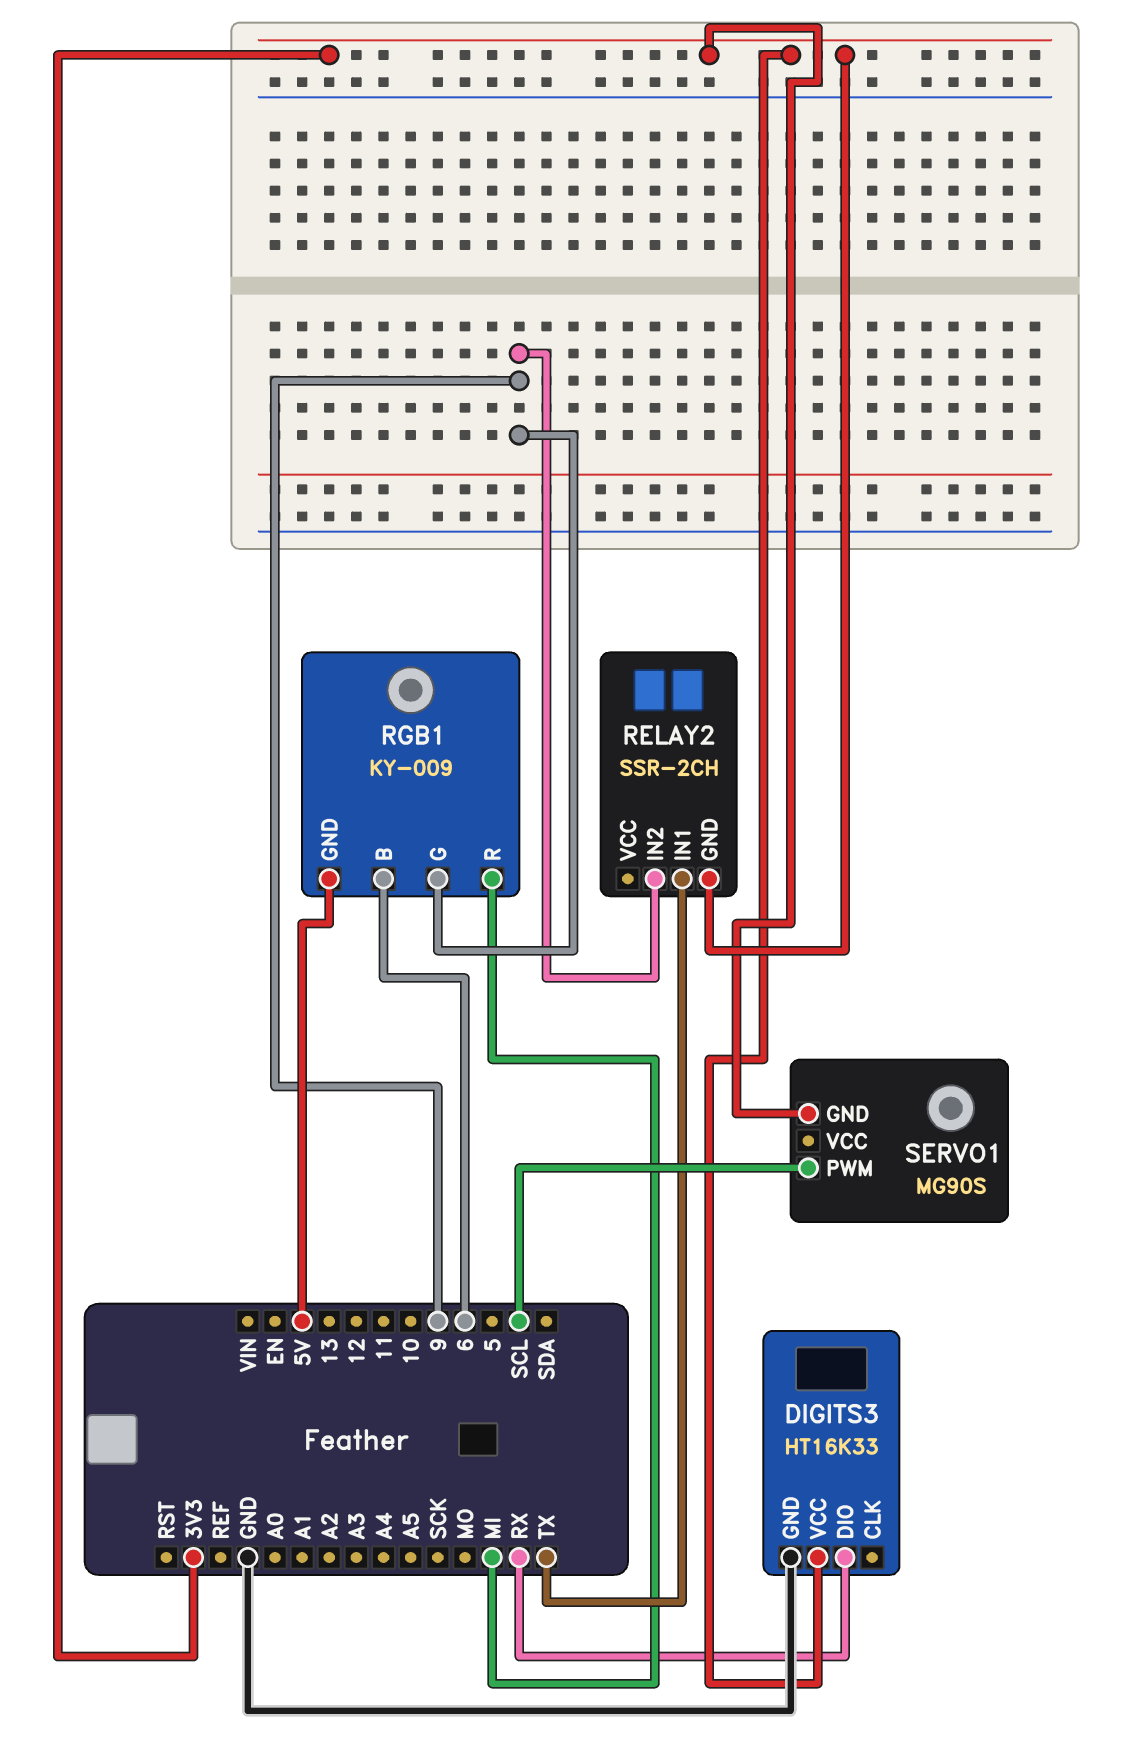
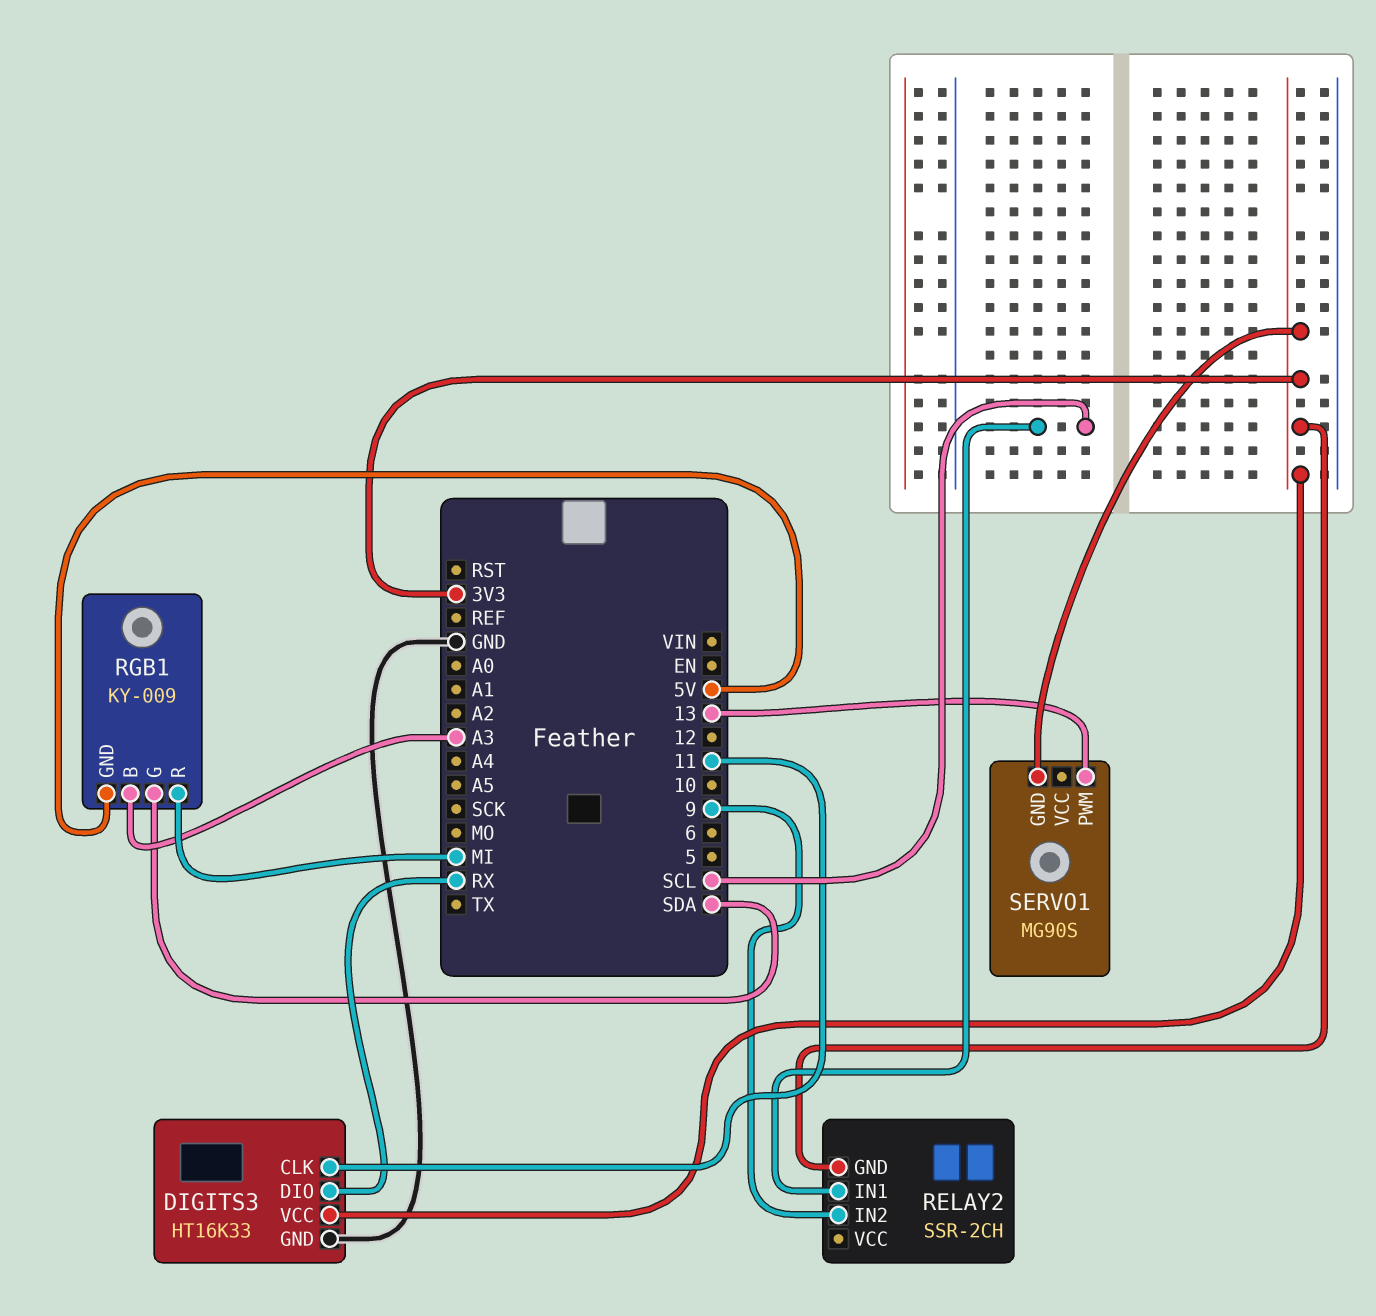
DIGITS3 pin CLK: none -> 11
RELAY2 pin IN1: TX -> SCL
RGB1 pin B: 6 -> A3
RGB1 pin G: 9 -> SDA
SERVO1 pin PWM: SCL -> 13

